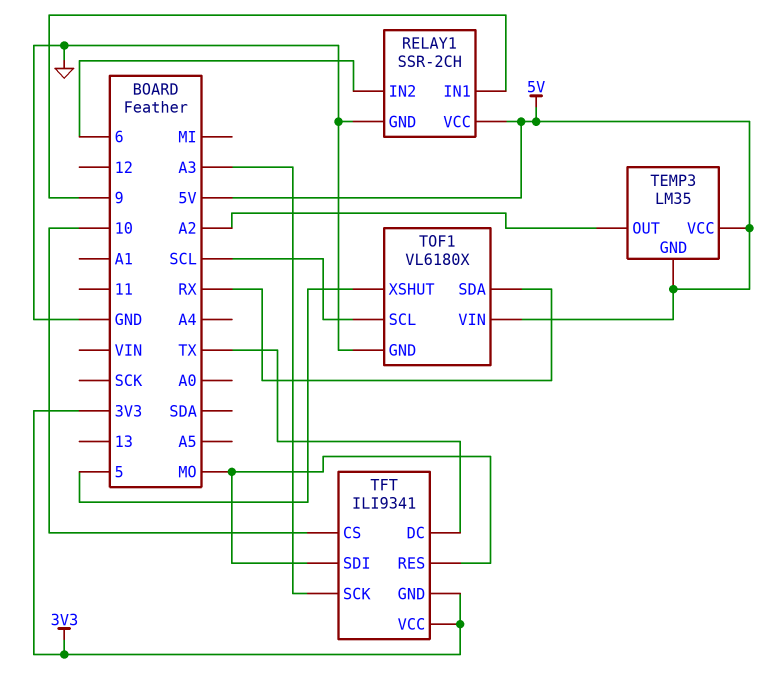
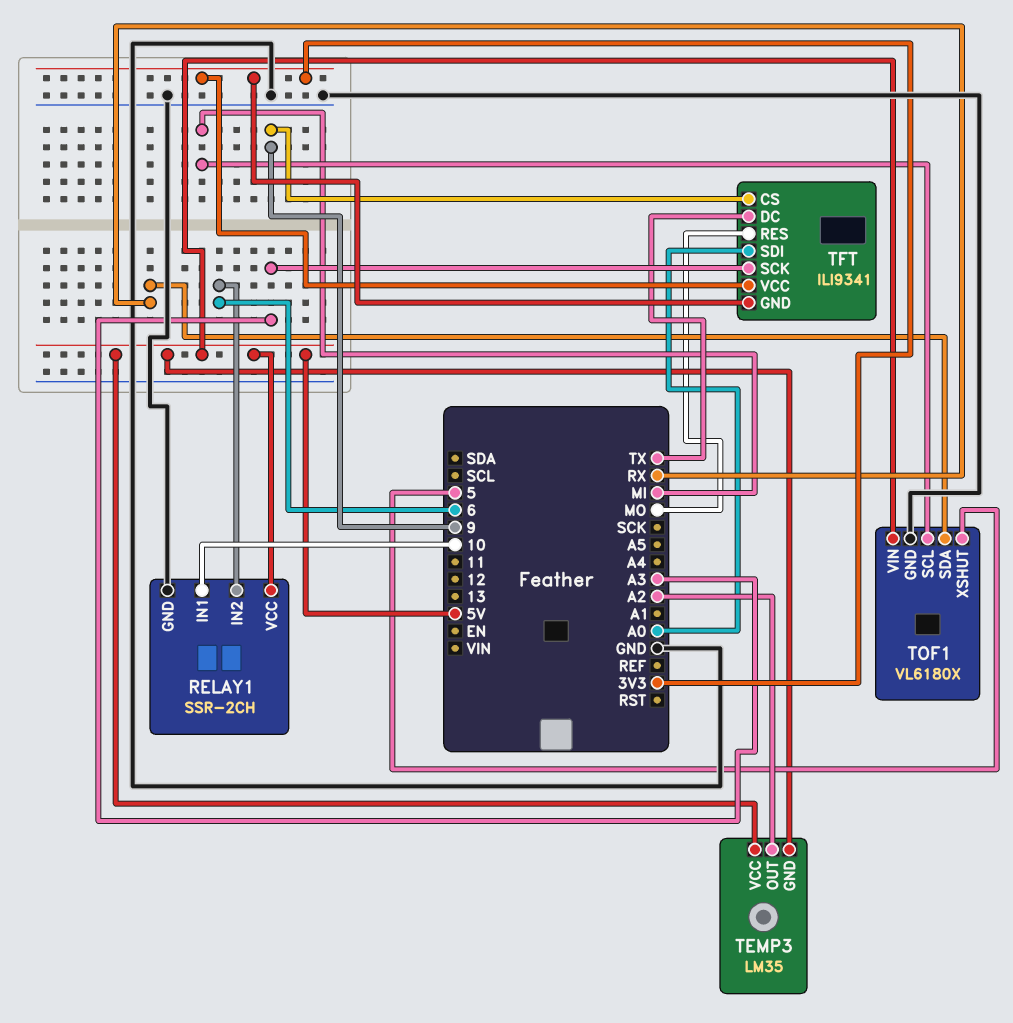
RELAY1 pin IN1: 9 -> 10
TFT pin CS: 10 -> 9
TFT pin SDI: MO -> A0
TOF1 pin SCL: SCL -> MI

